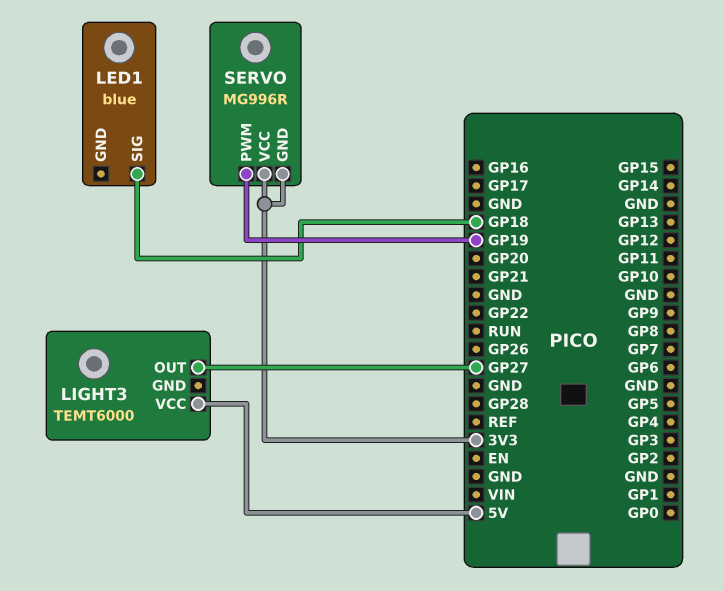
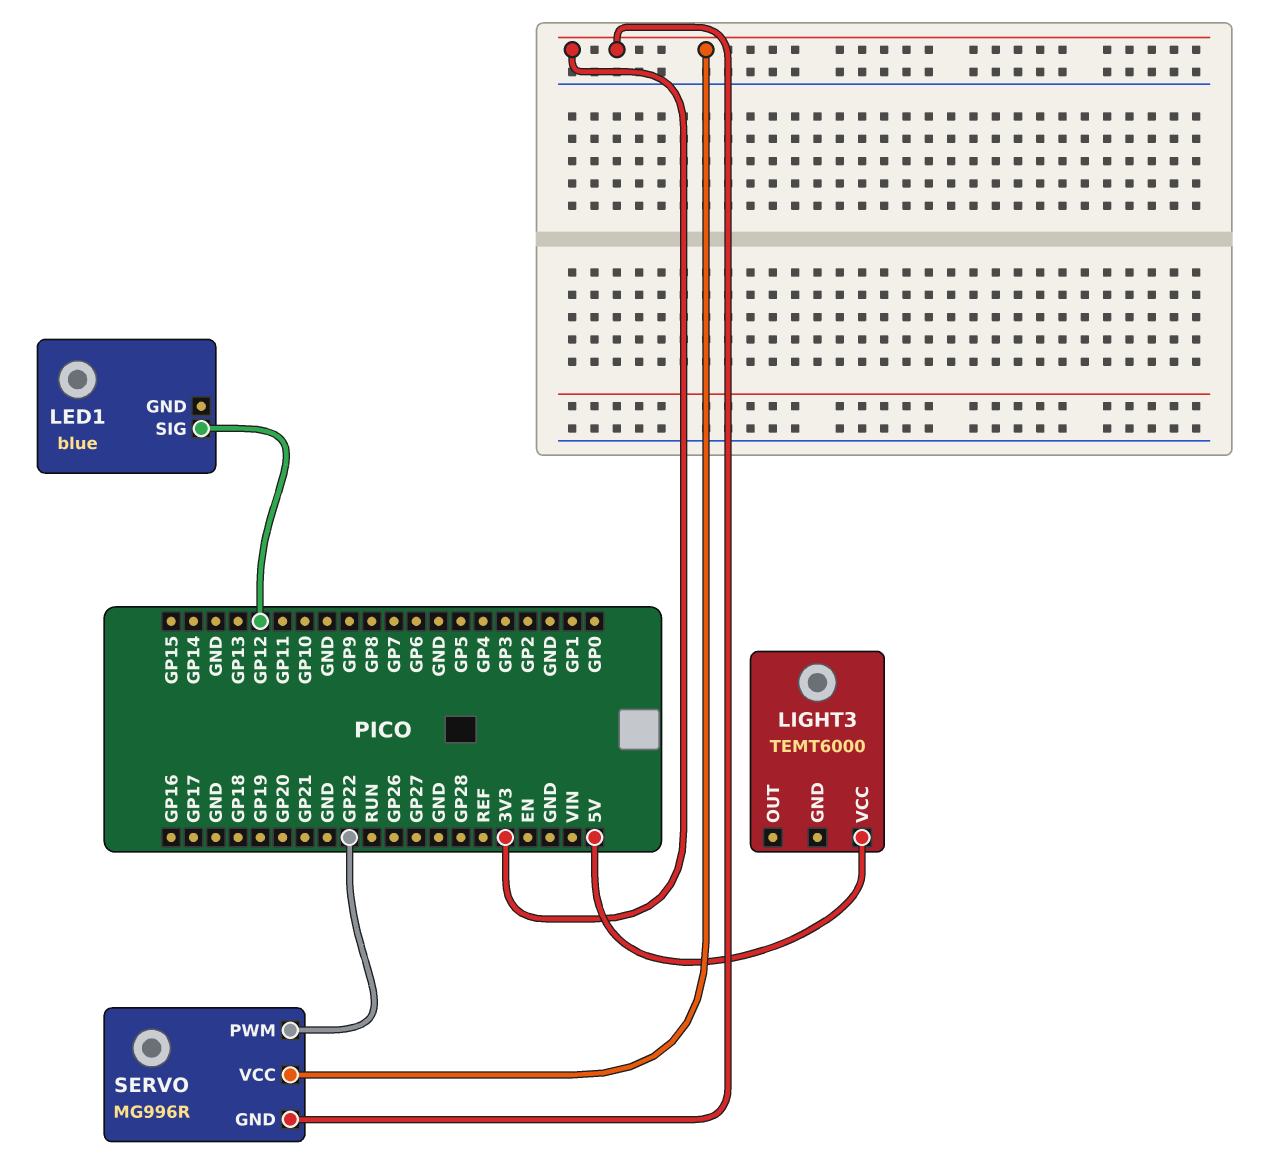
LED1 pin SIG: GP18 -> GP12
LIGHT3 pin OUT: GP27 -> none
SERVO pin PWM: GP19 -> GP22

